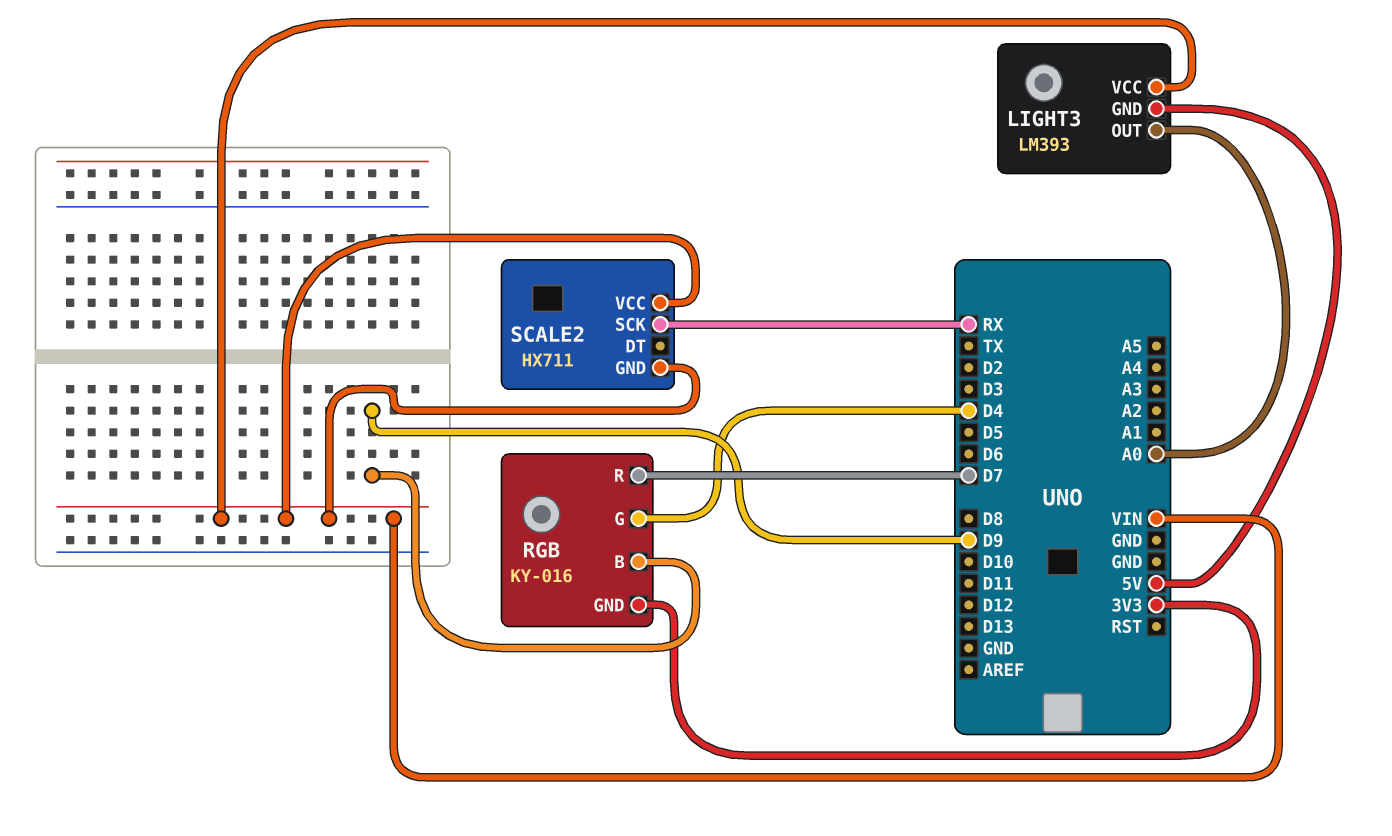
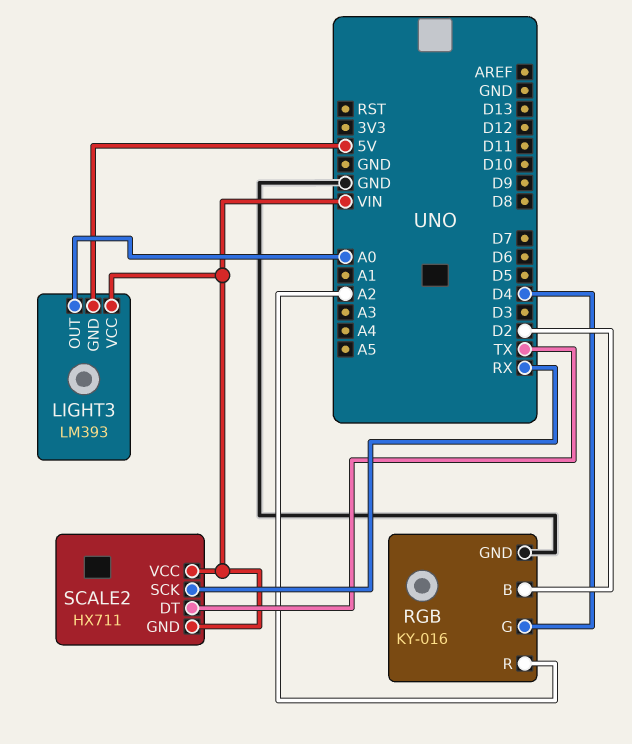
RGB pin B: D9 -> D2
RGB pin GND: 3V3 -> GND
RGB pin R: D7 -> A2
SCALE2 pin DT: none -> TX

